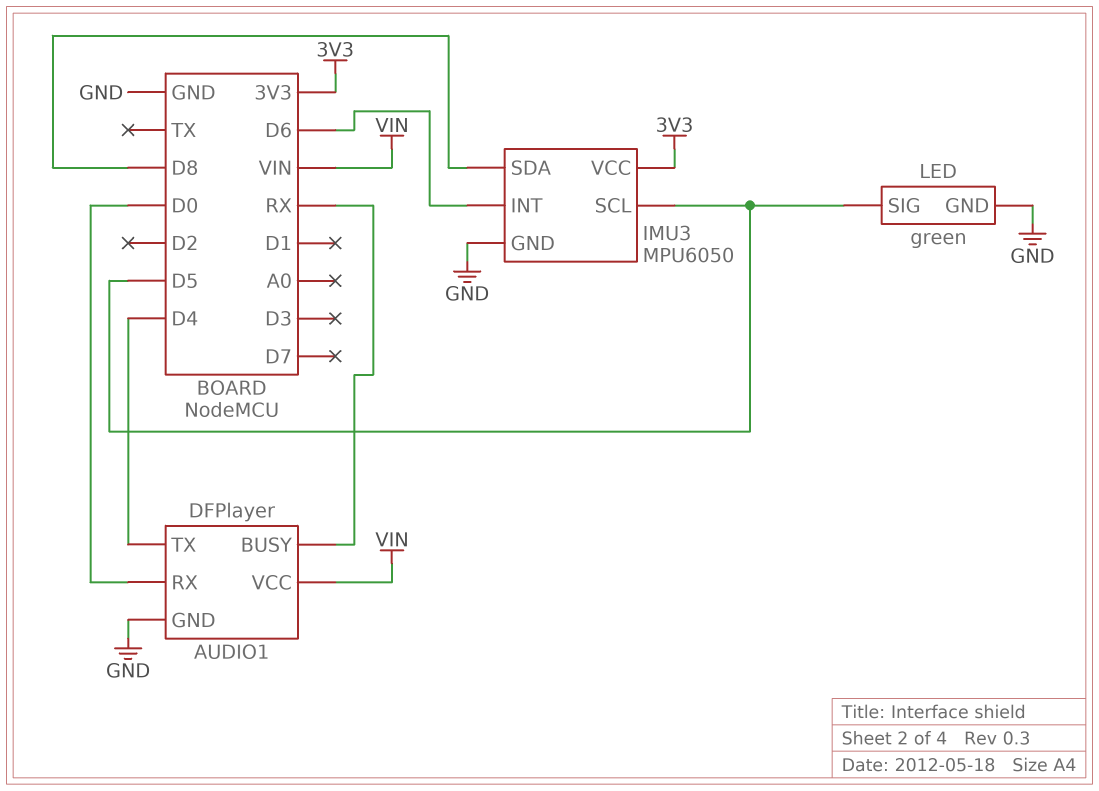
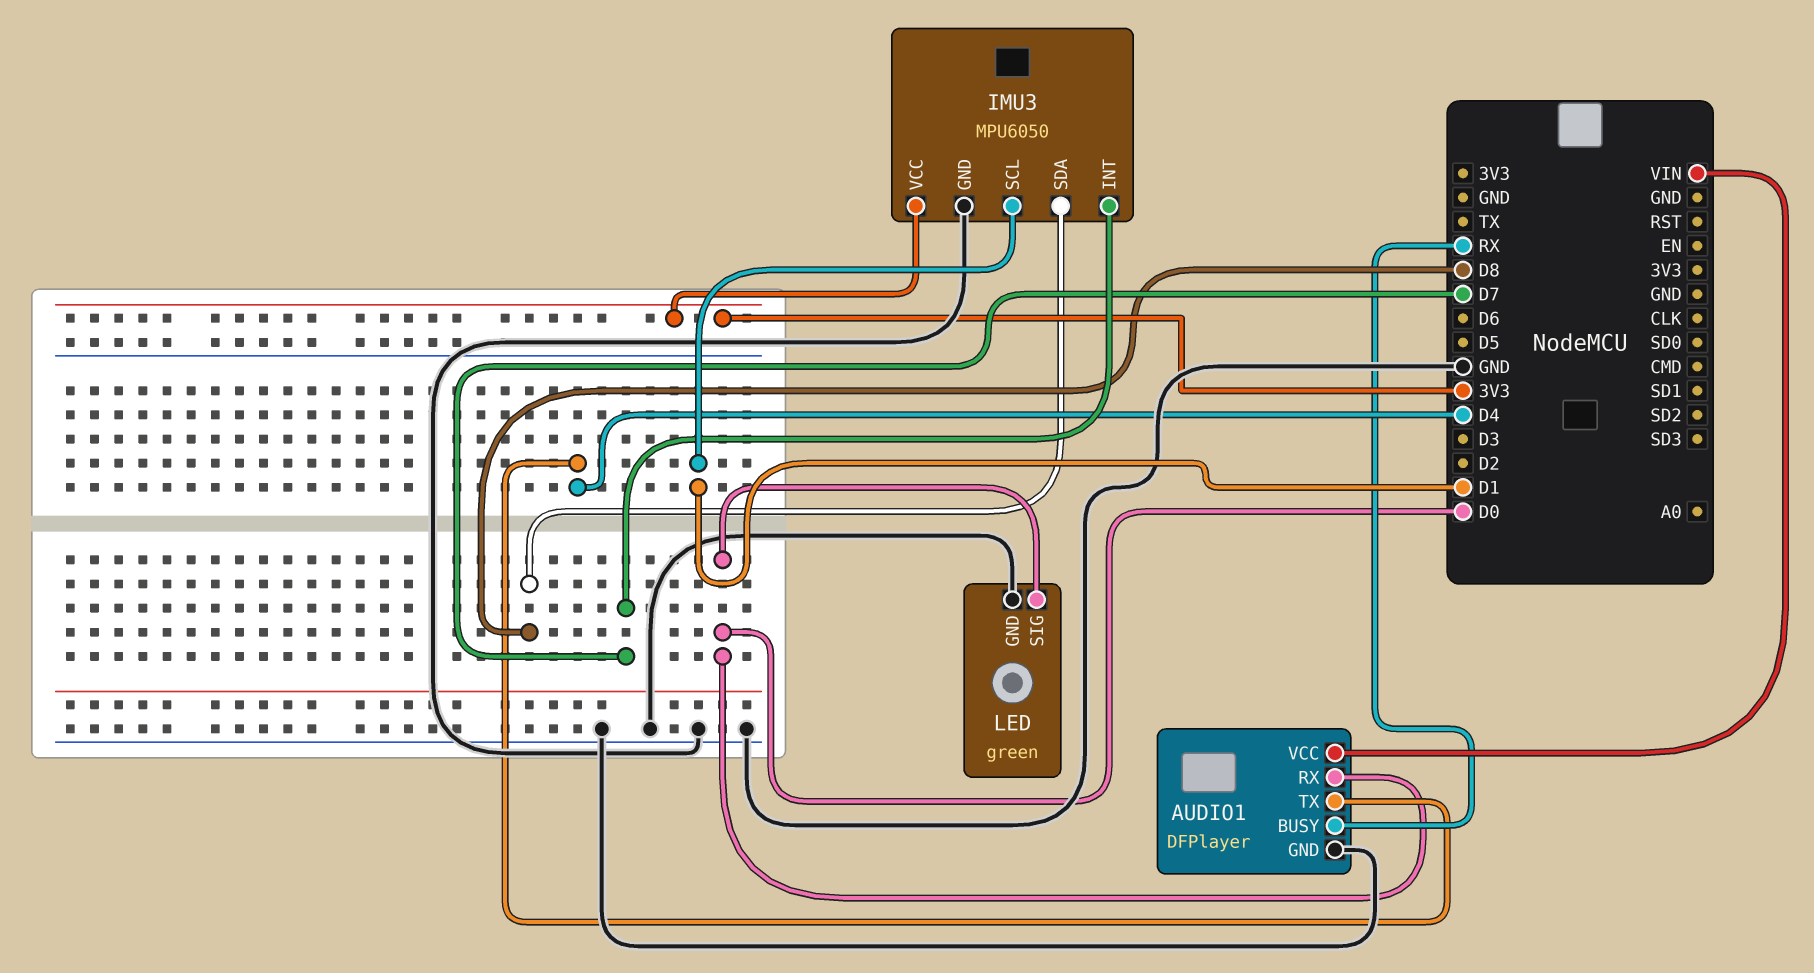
IMU3 pin INT: D6 -> D7
IMU3 pin SCL: D5 -> D1
LED pin SIG: D5 -> D0

